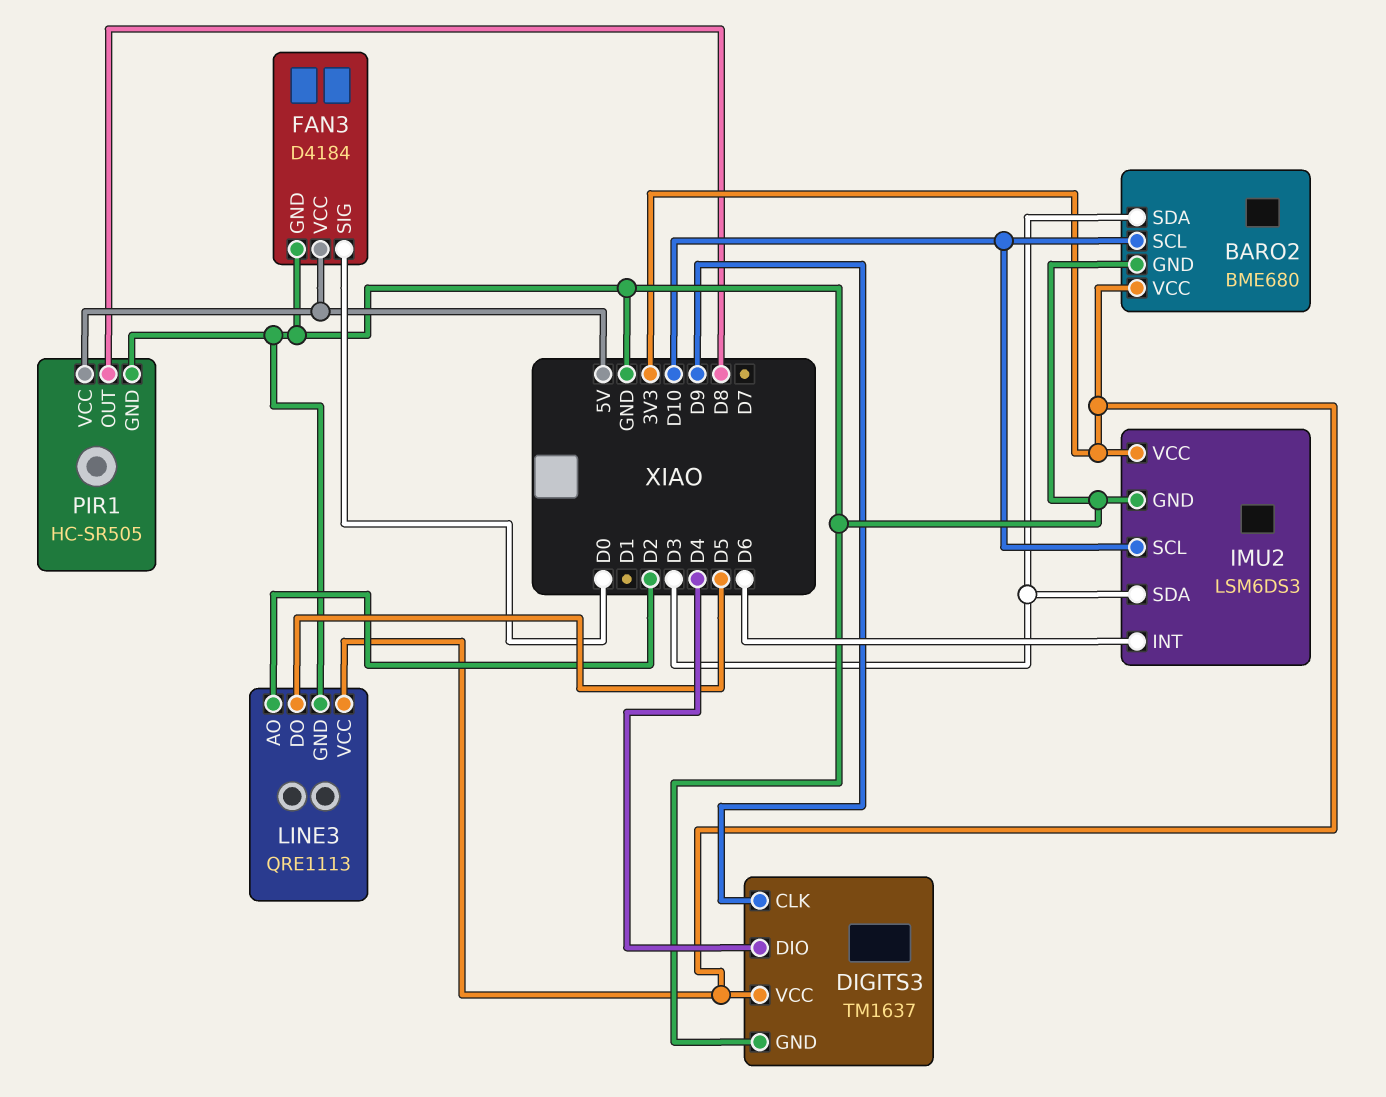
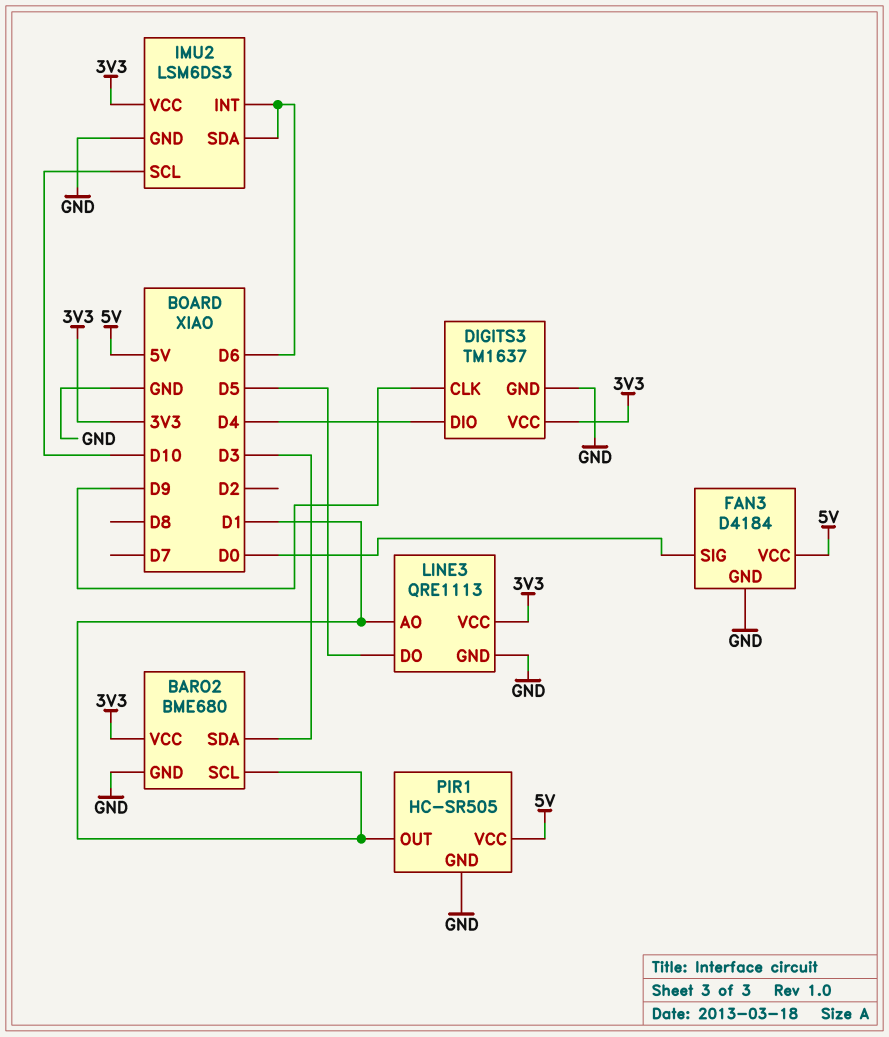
BARO2 pin SCL: D10 -> D1
IMU2 pin SDA: D3 -> D6
LINE3 pin AO: D2 -> D1
PIR1 pin OUT: D8 -> D1

